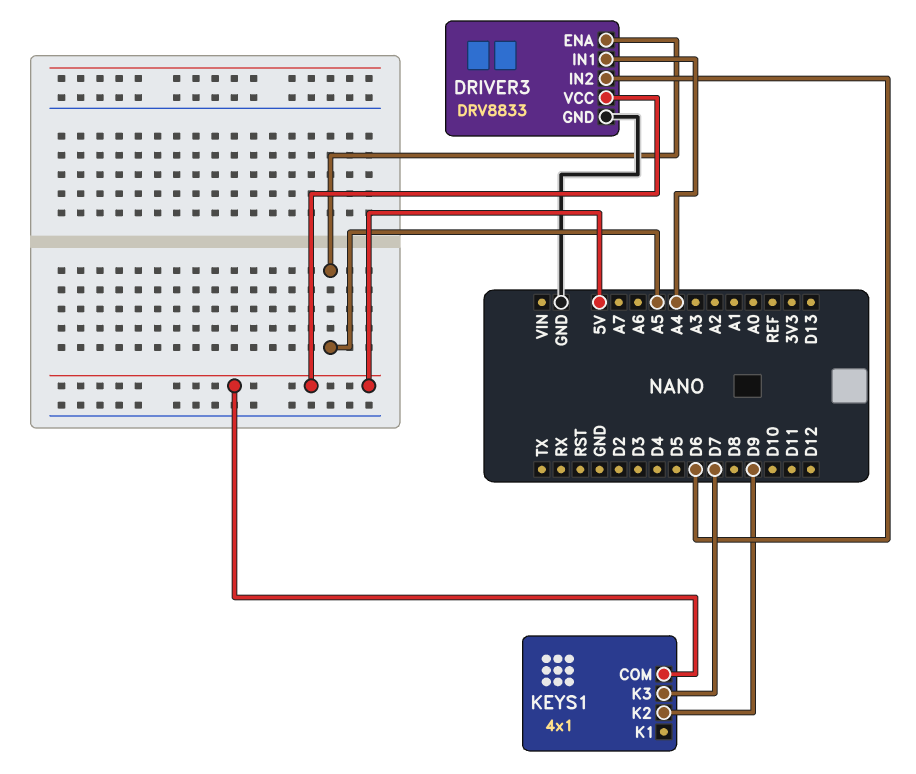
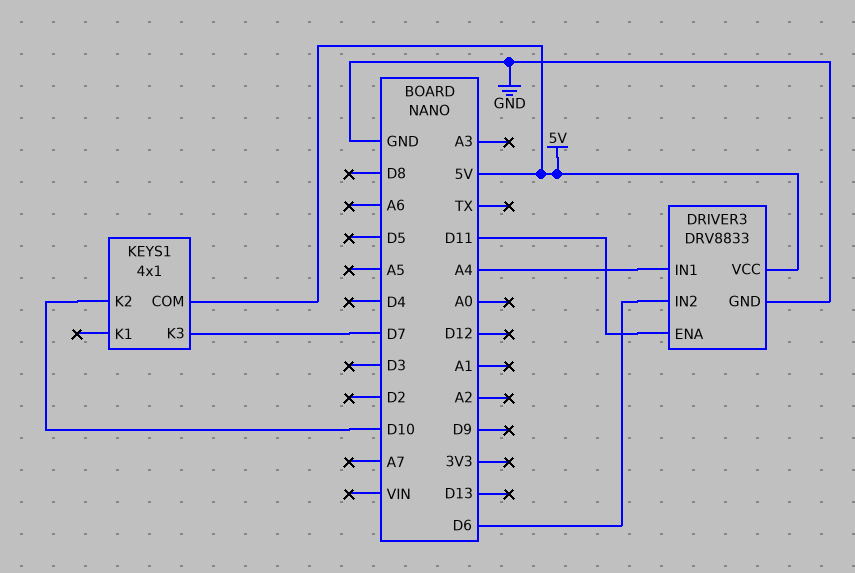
DRIVER3 pin ENA: A5 -> D11
KEYS1 pin K2: D9 -> D10

